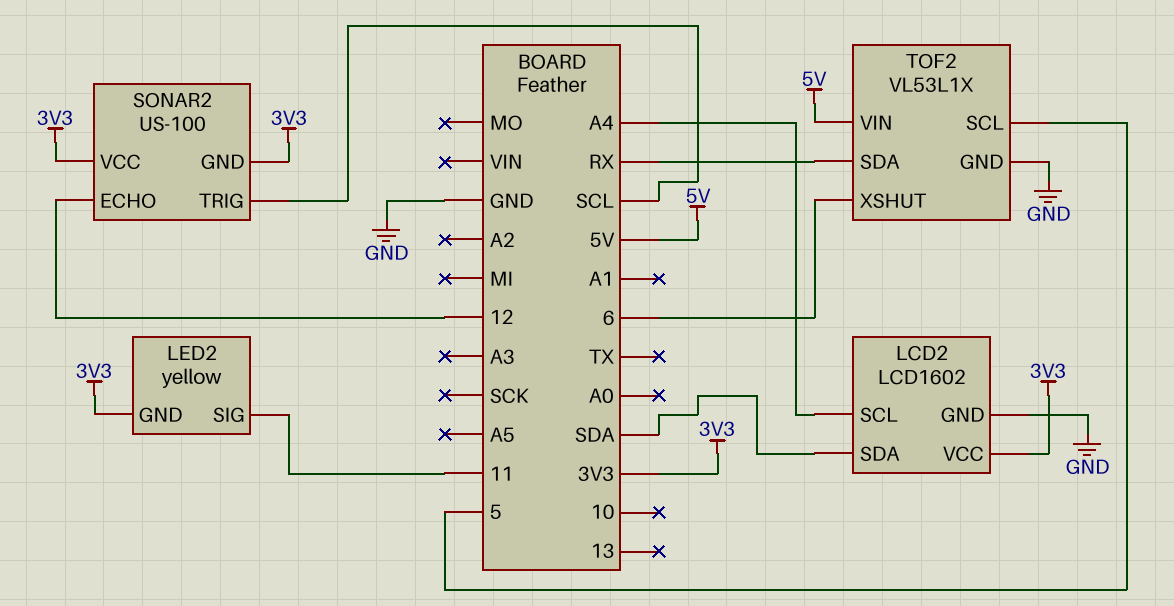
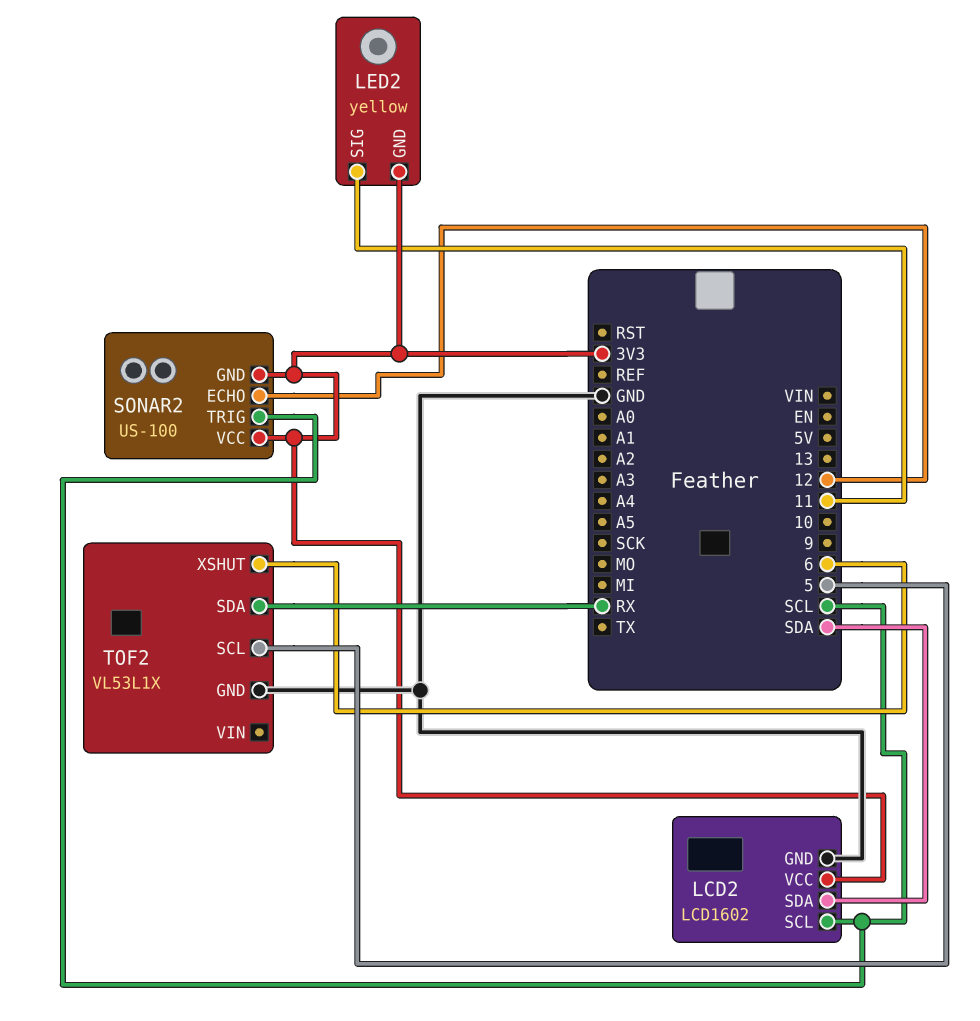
LCD2 pin SCL: A4 -> SCL
TOF2 pin VIN: 5V -> none

